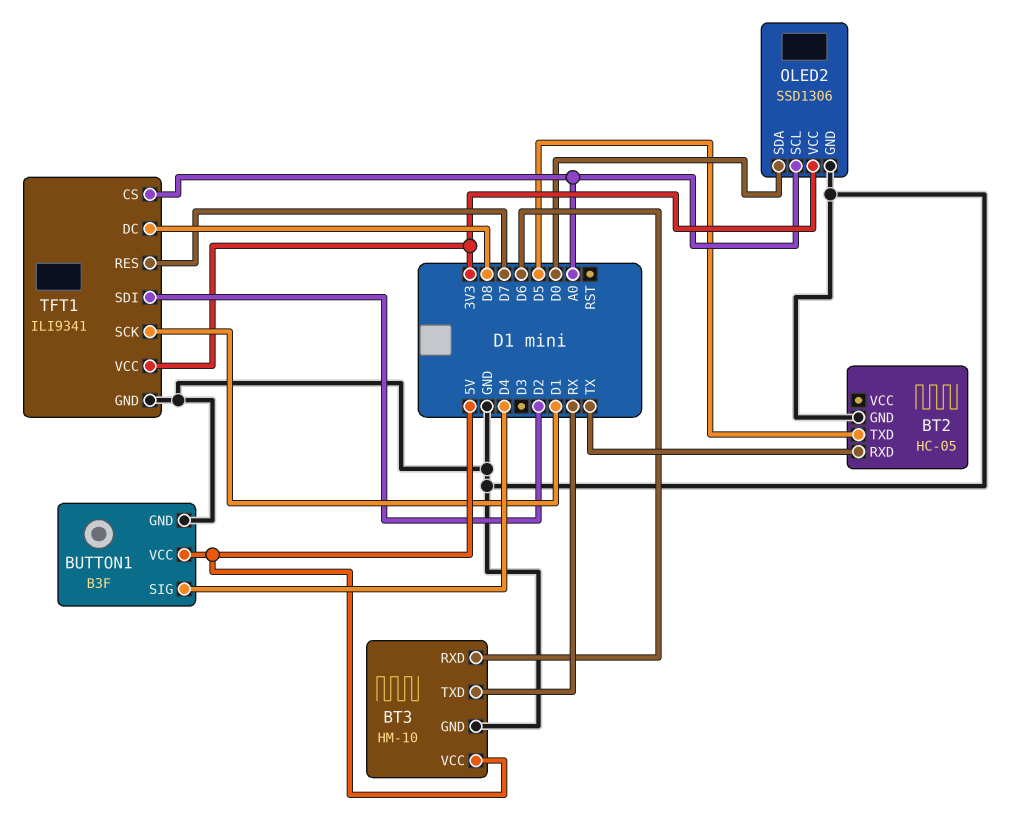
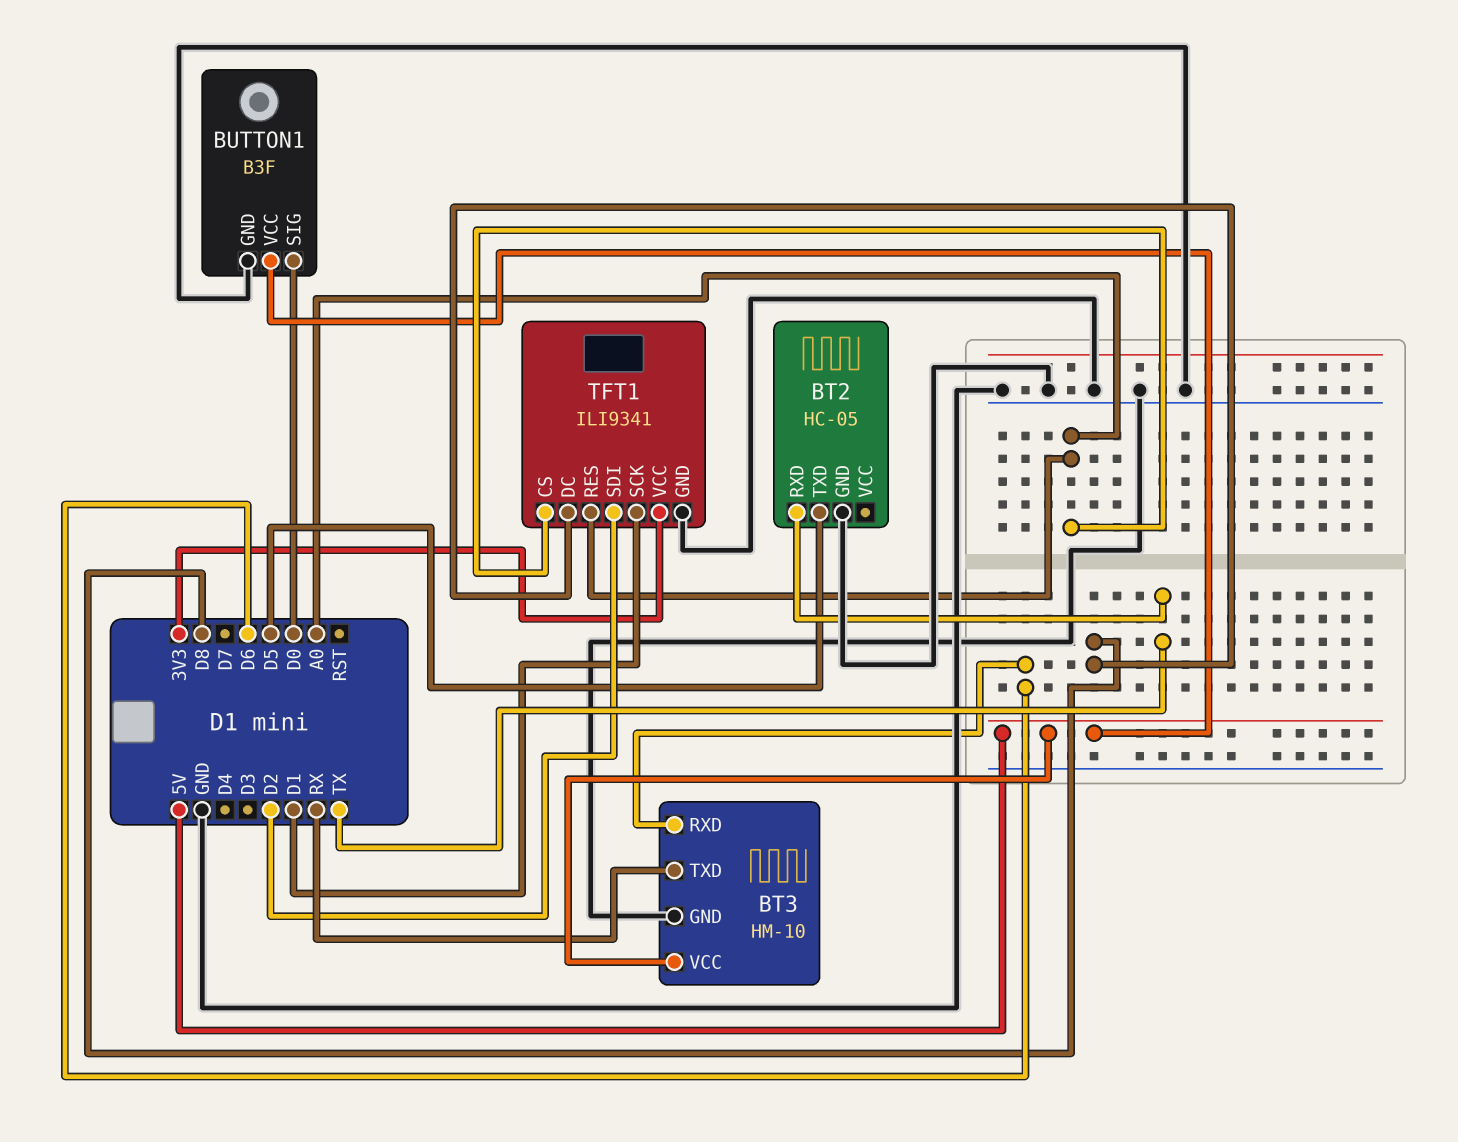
BUTTON1 pin SIG: D4 -> D0
OLED2: SSD1306 -> none
OLED2 pin GND: GND -> none
OLED2 pin SCL: A0 -> none
OLED2 pin SDA: D0 -> none
OLED2 pin VCC: 3V3 -> none
TFT1 pin RES: D7 -> A0

